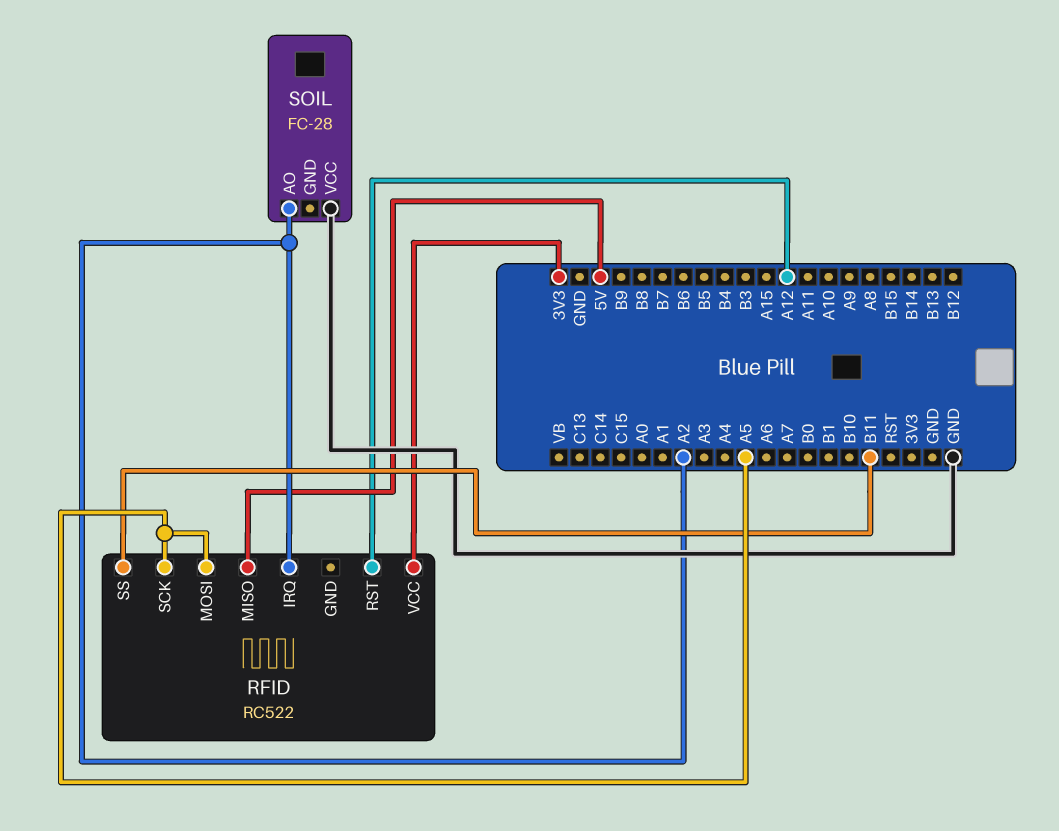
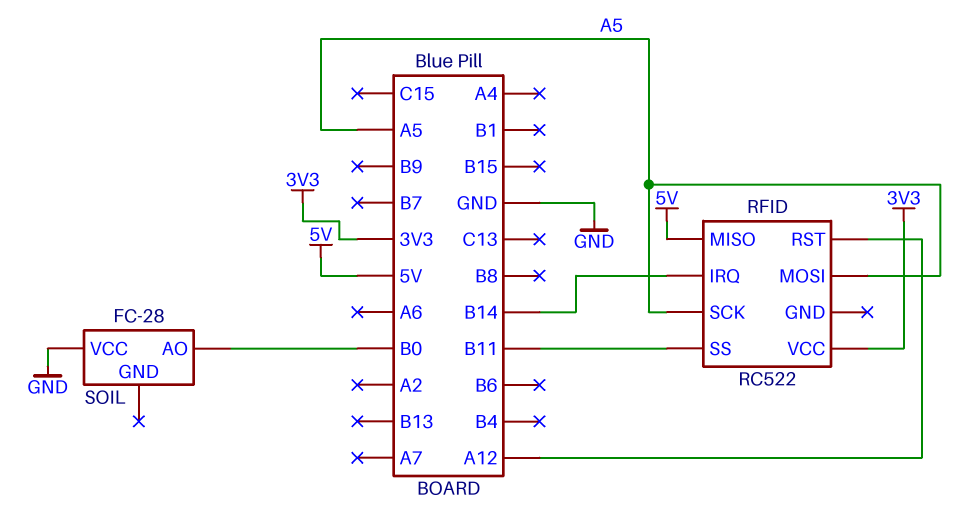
RFID pin IRQ: A2 -> B14
SOIL pin AO: A2 -> B0

